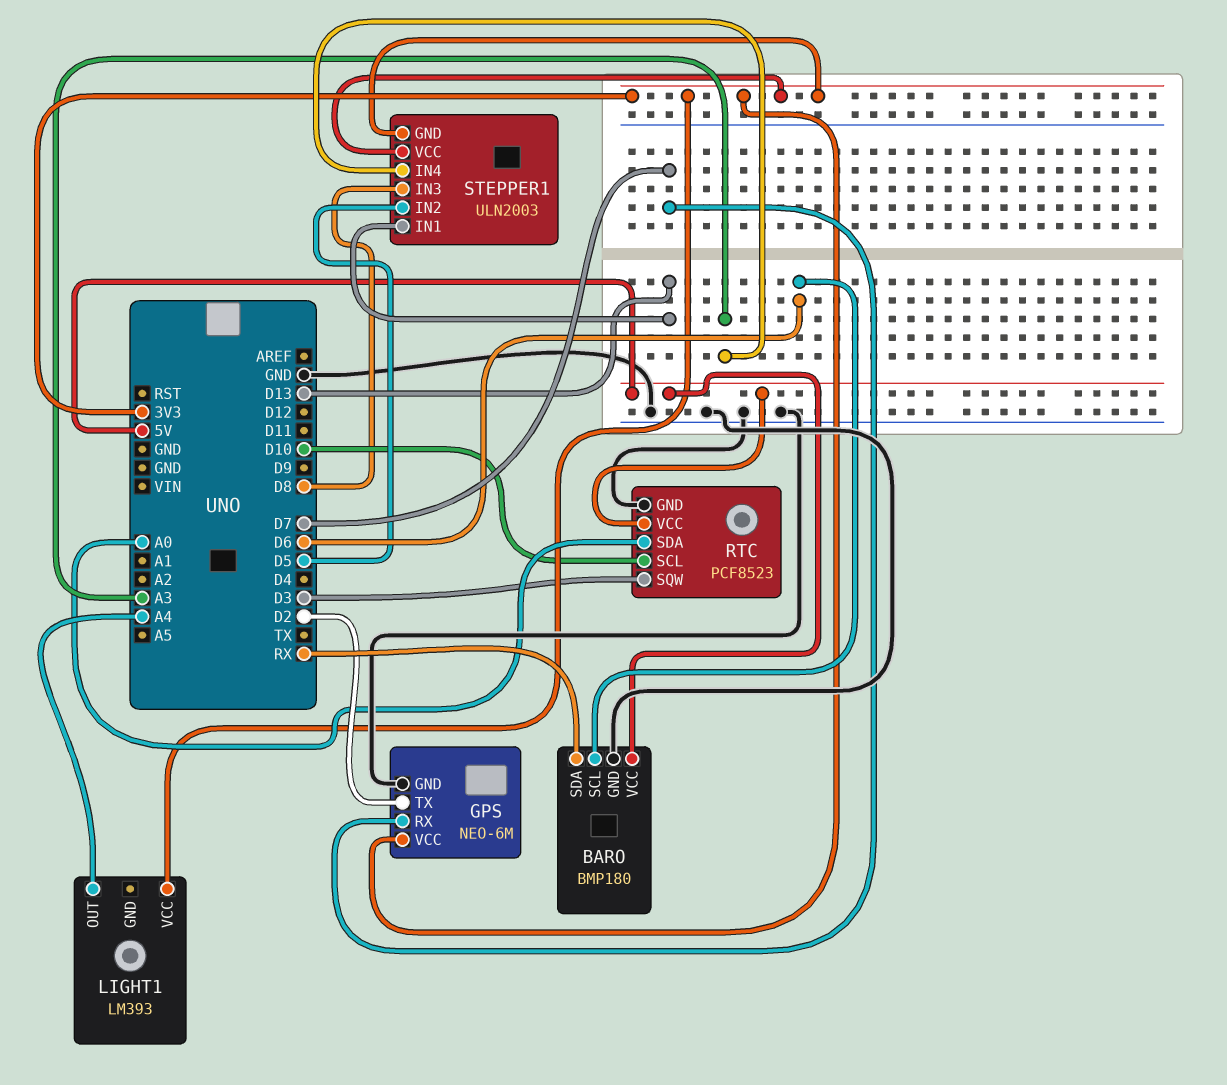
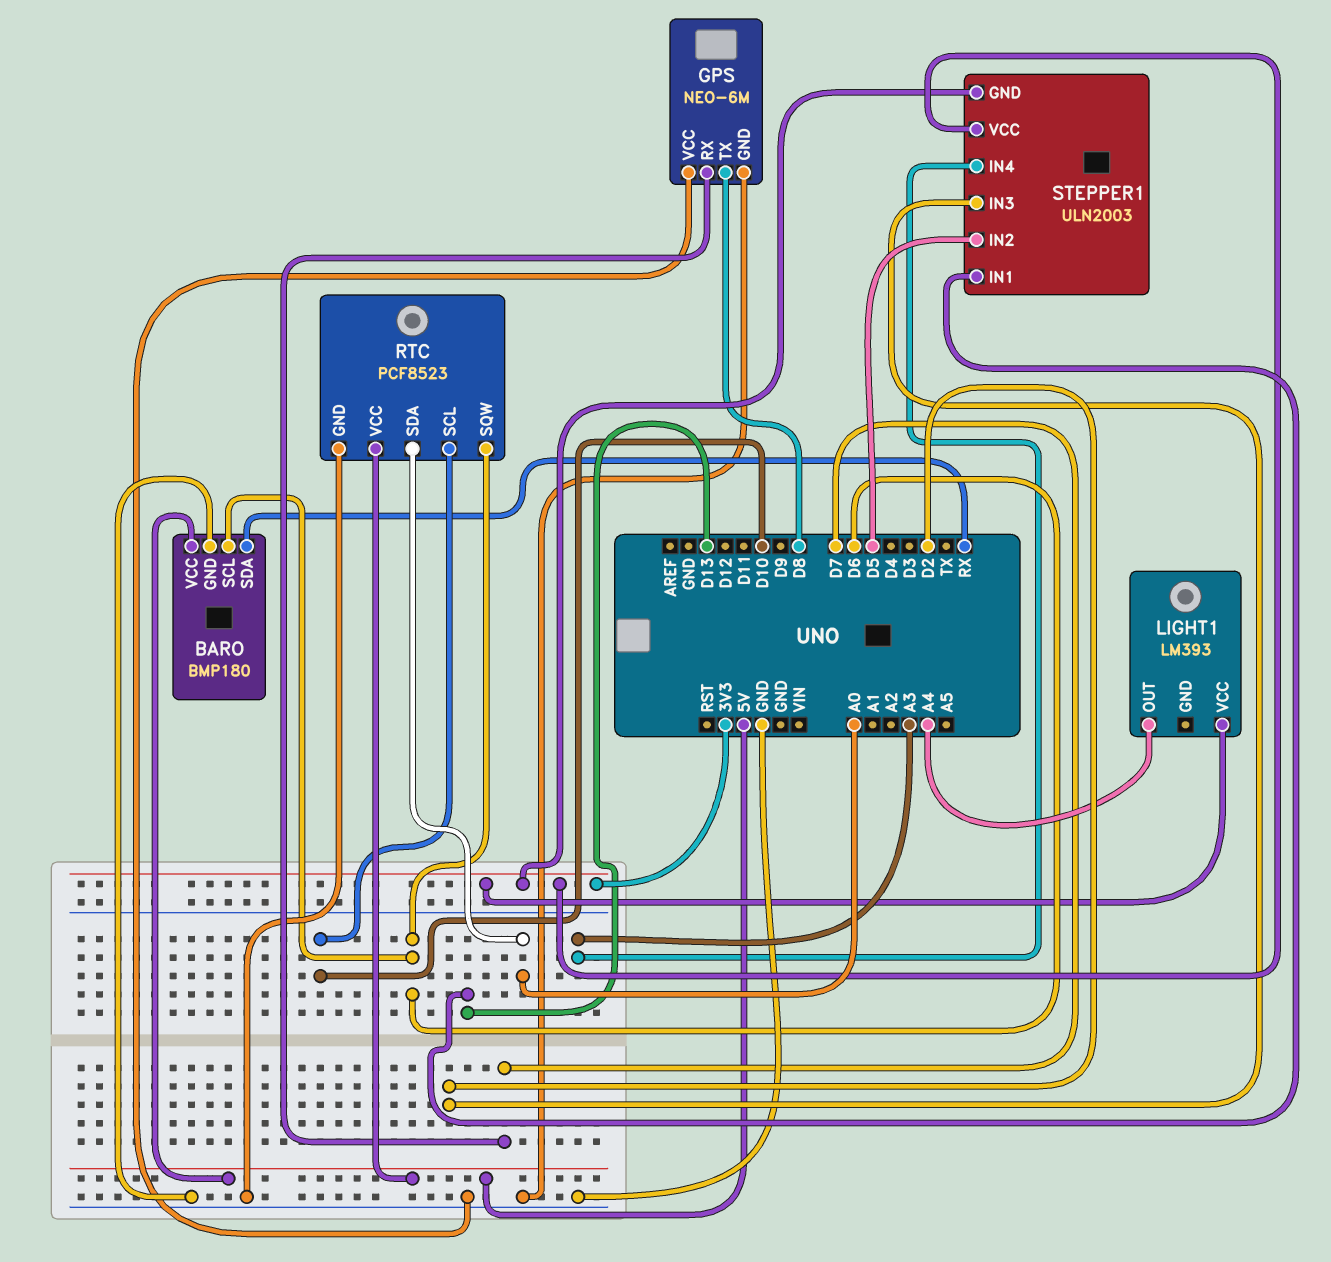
GPS pin TX: D2 -> D8
GPS pin VCC: 3V3 -> GND
RTC pin SQW: D3 -> D6
STEPPER1 pin IN3: D8 -> D2

